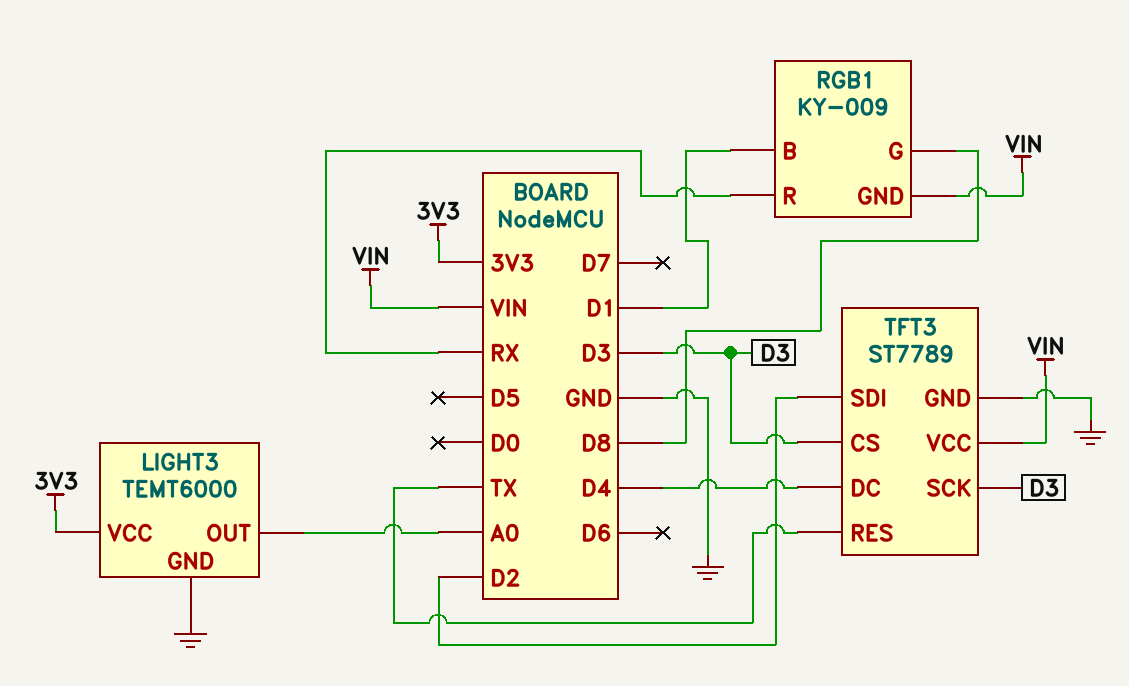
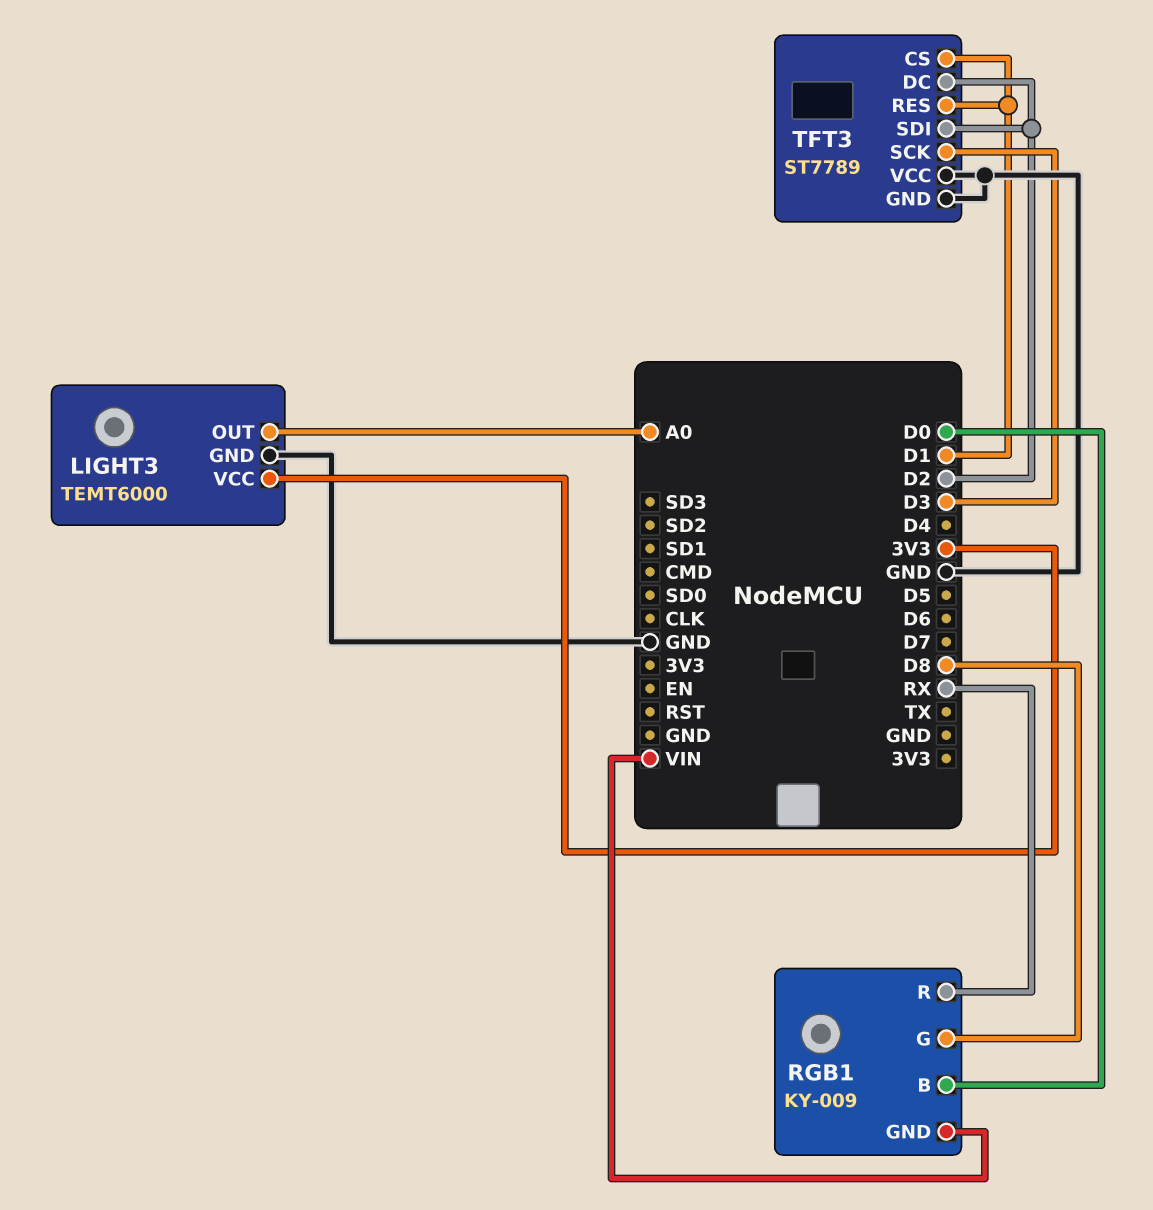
RGB1 pin B: D1 -> D0
TFT3 pin CS: D3 -> D1
TFT3 pin DC: D4 -> D2
TFT3 pin RES: TX -> D1
TFT3 pin VCC: VIN -> GND

